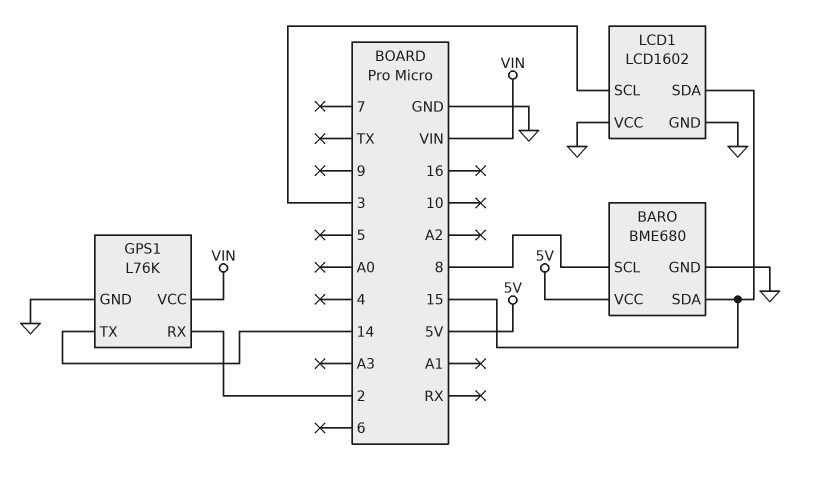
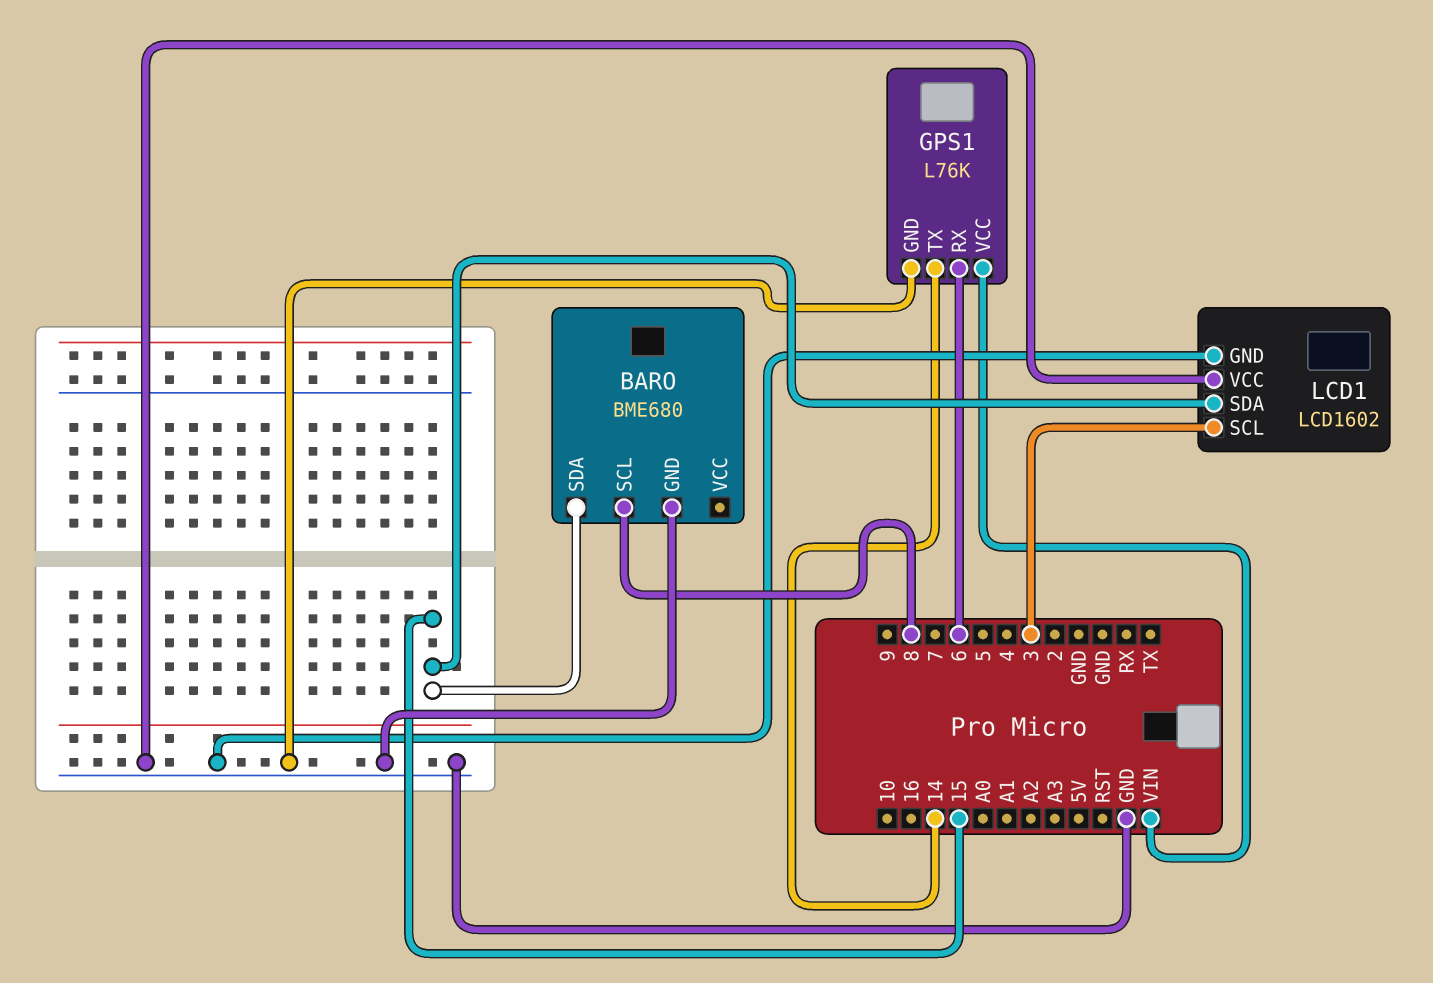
BARO pin VCC: 5V -> none
GPS1 pin RX: 2 -> 6

